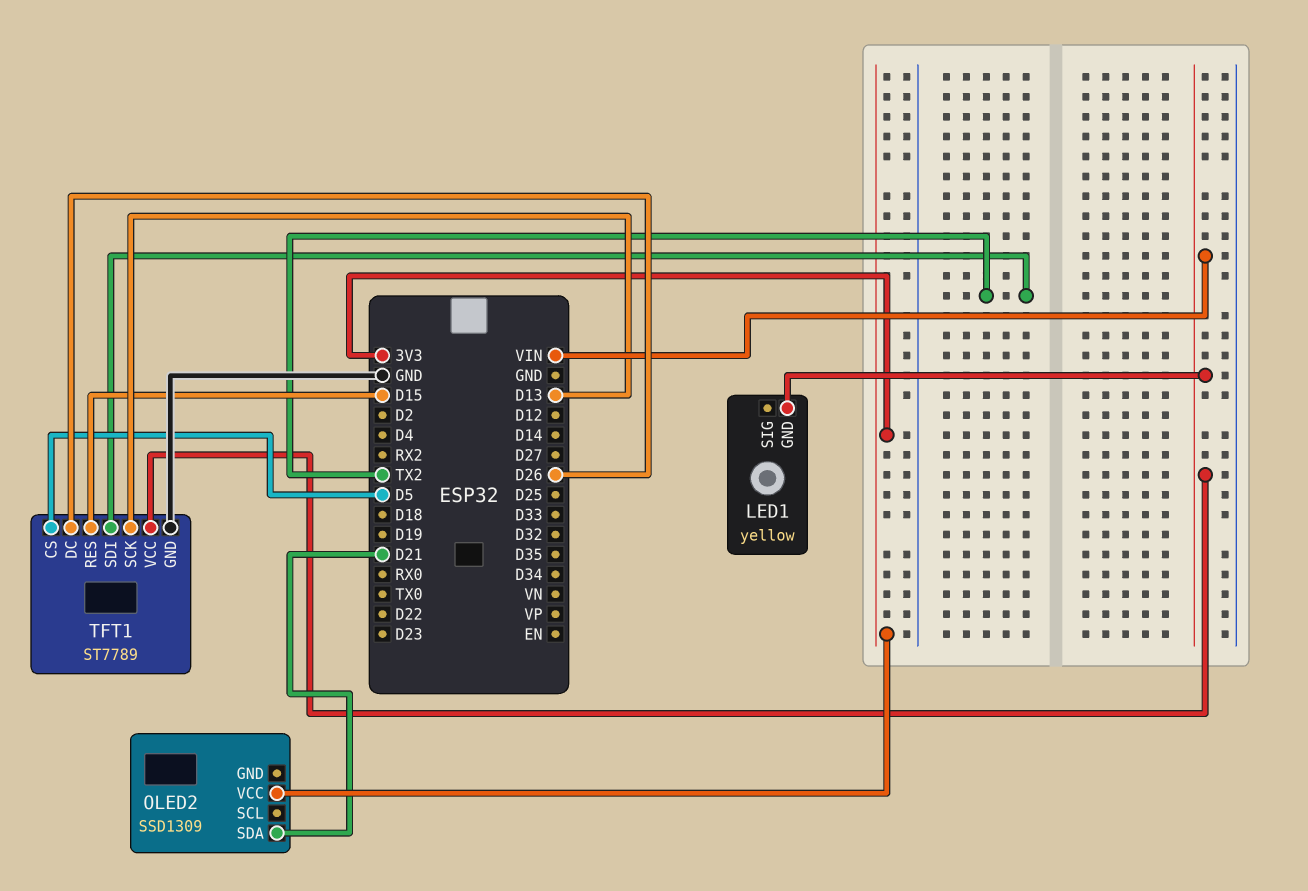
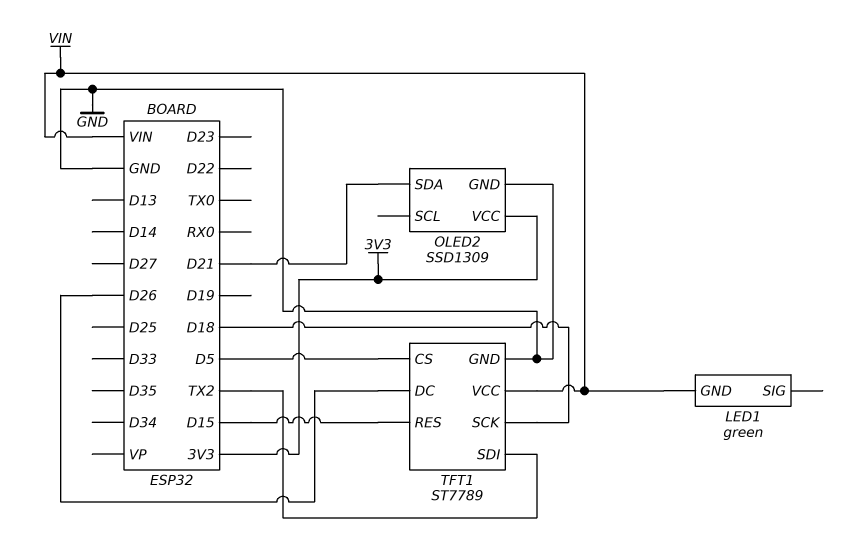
LED1: yellow -> green
OLED2 pin GND: none -> GND
TFT1 pin SCK: D13 -> D18

